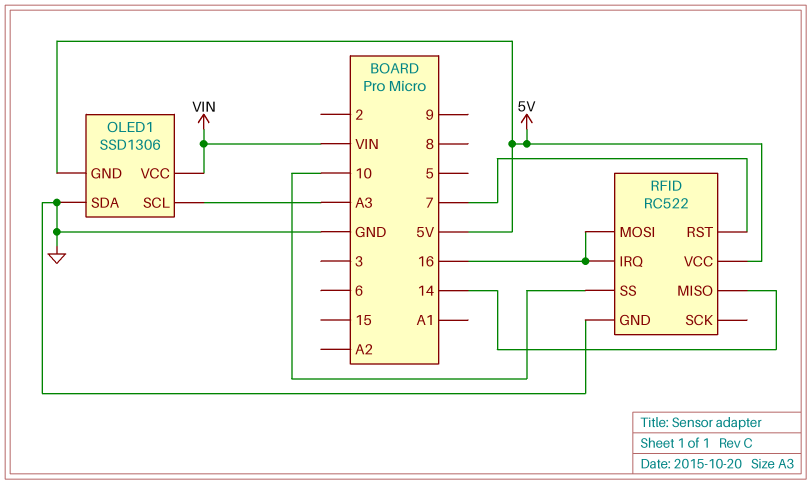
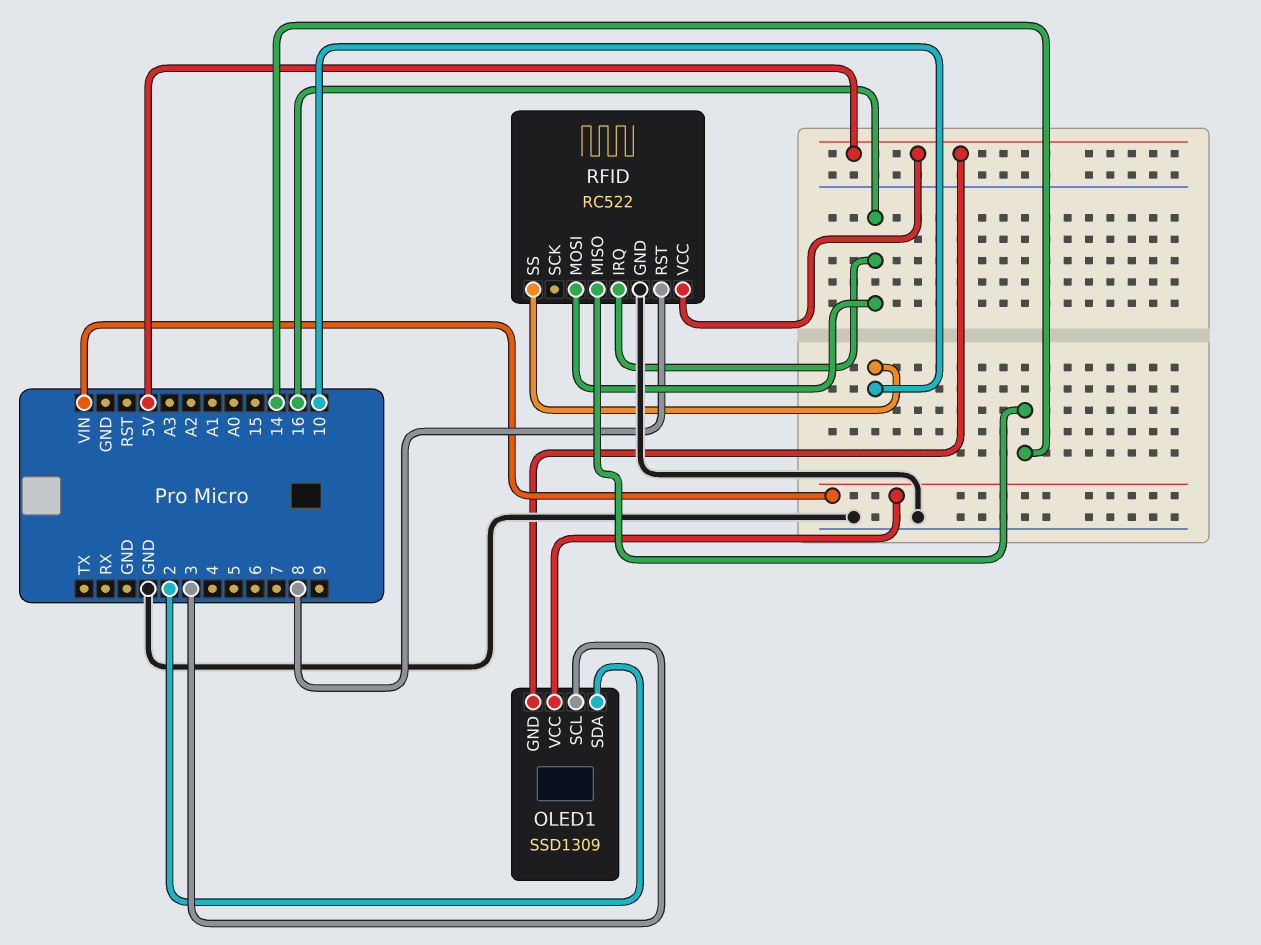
OLED1: SSD1306 -> SSD1309
OLED1 pin SCL: A3 -> 3
OLED1 pin SDA: GND -> 2
RFID pin RST: 7 -> 8

